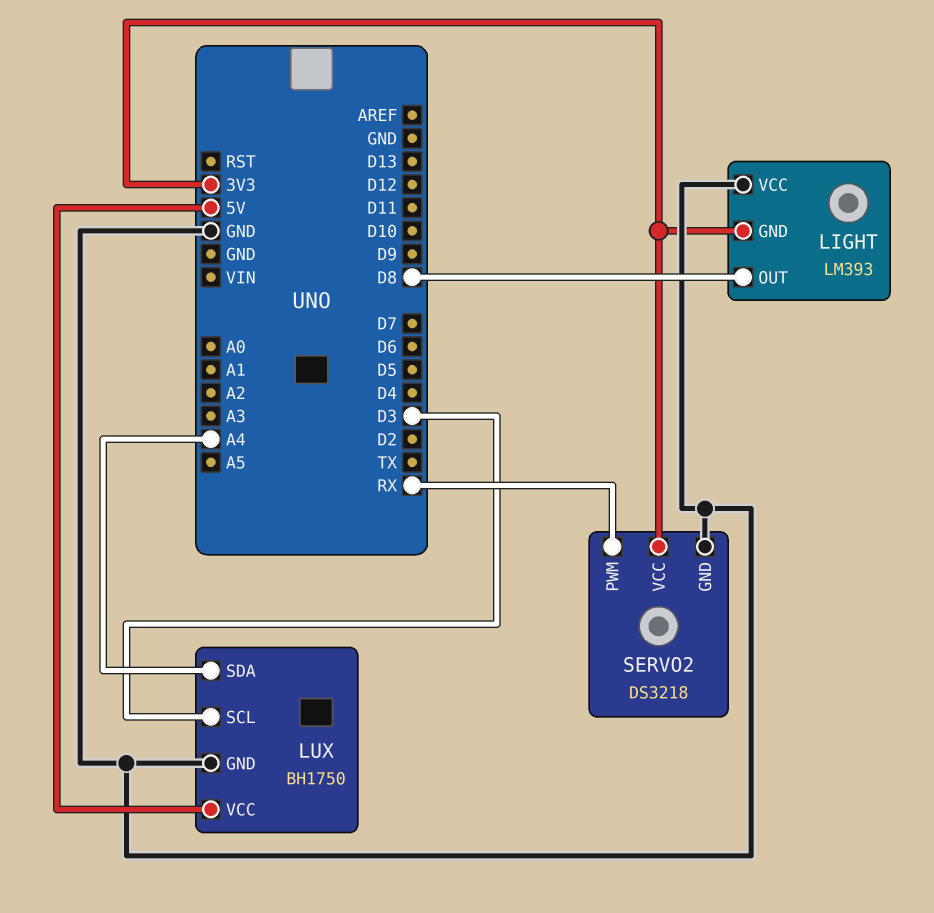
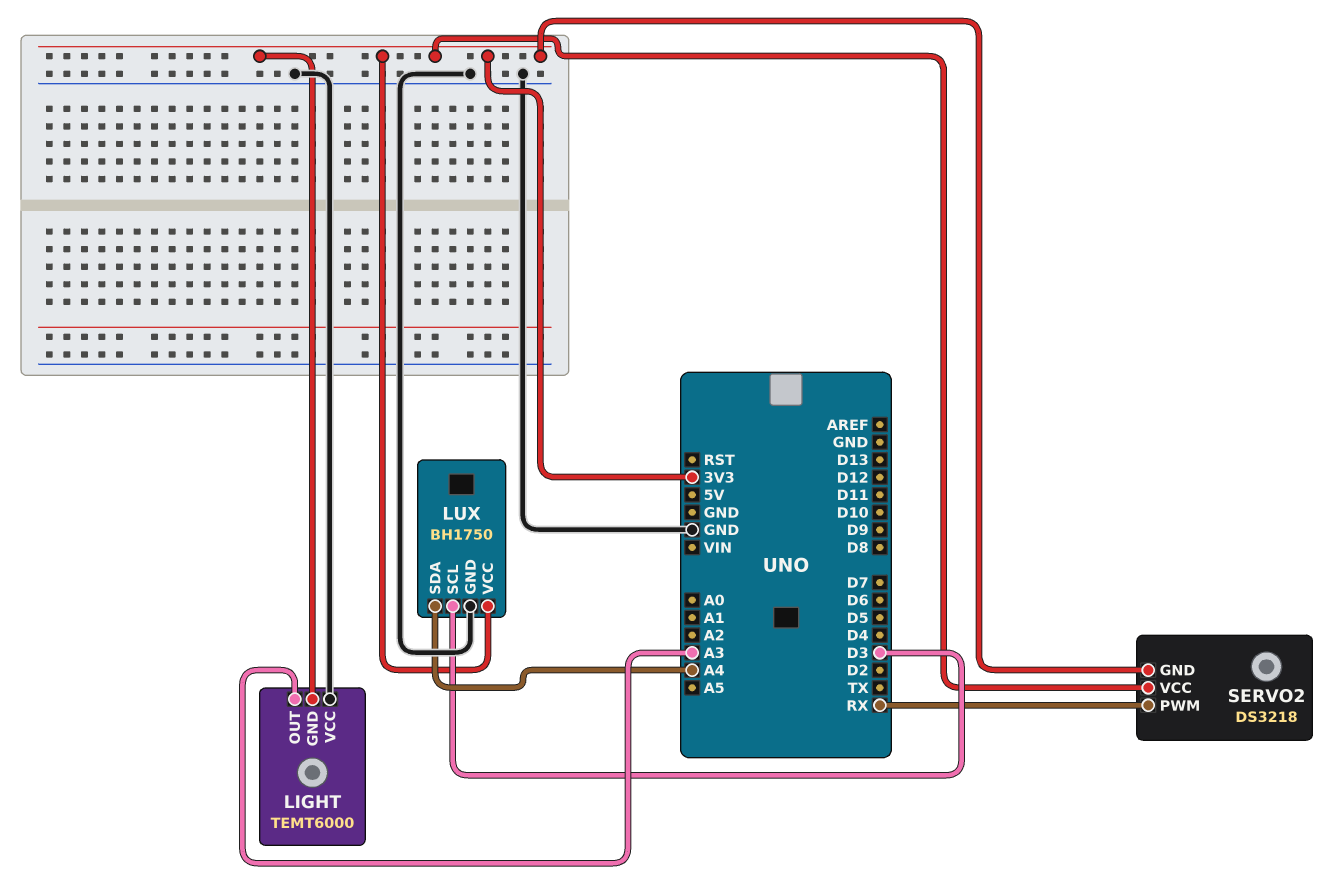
LIGHT: LM393 -> TEMT6000
LIGHT pin OUT: D8 -> A3
LUX pin VCC: 5V -> 3V3
SERVO2 pin GND: GND -> 3V3

